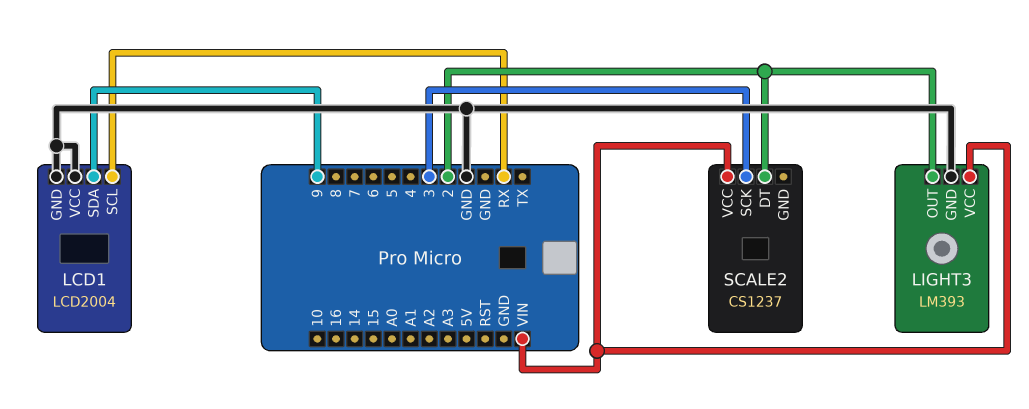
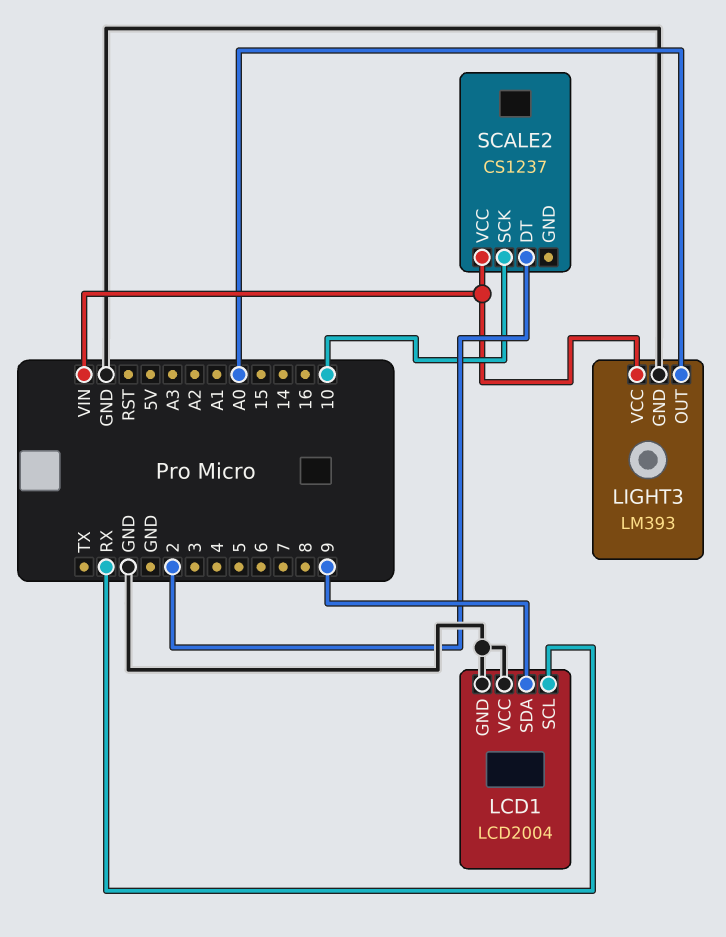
LIGHT3 pin OUT: 2 -> A0
SCALE2 pin SCK: 3 -> 10

